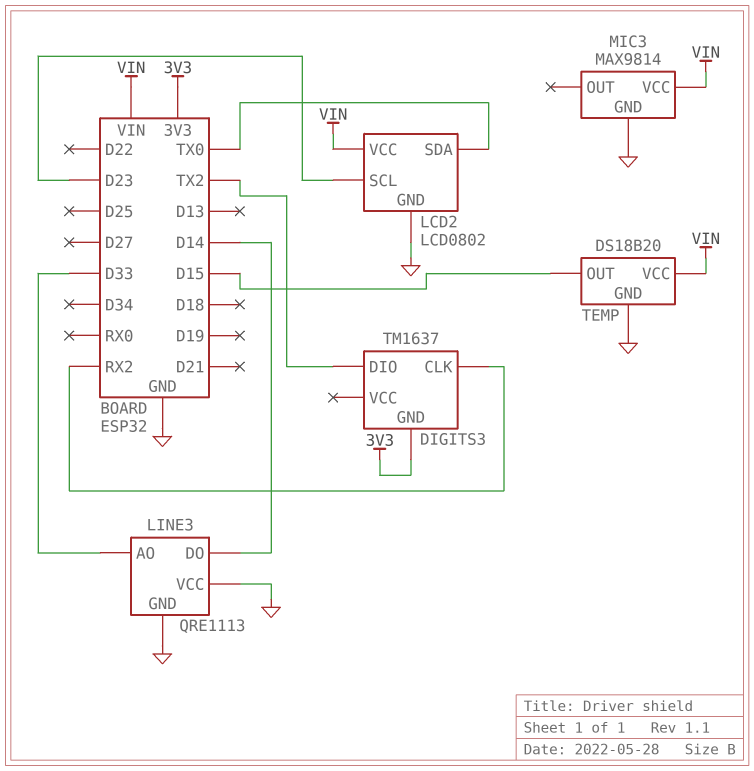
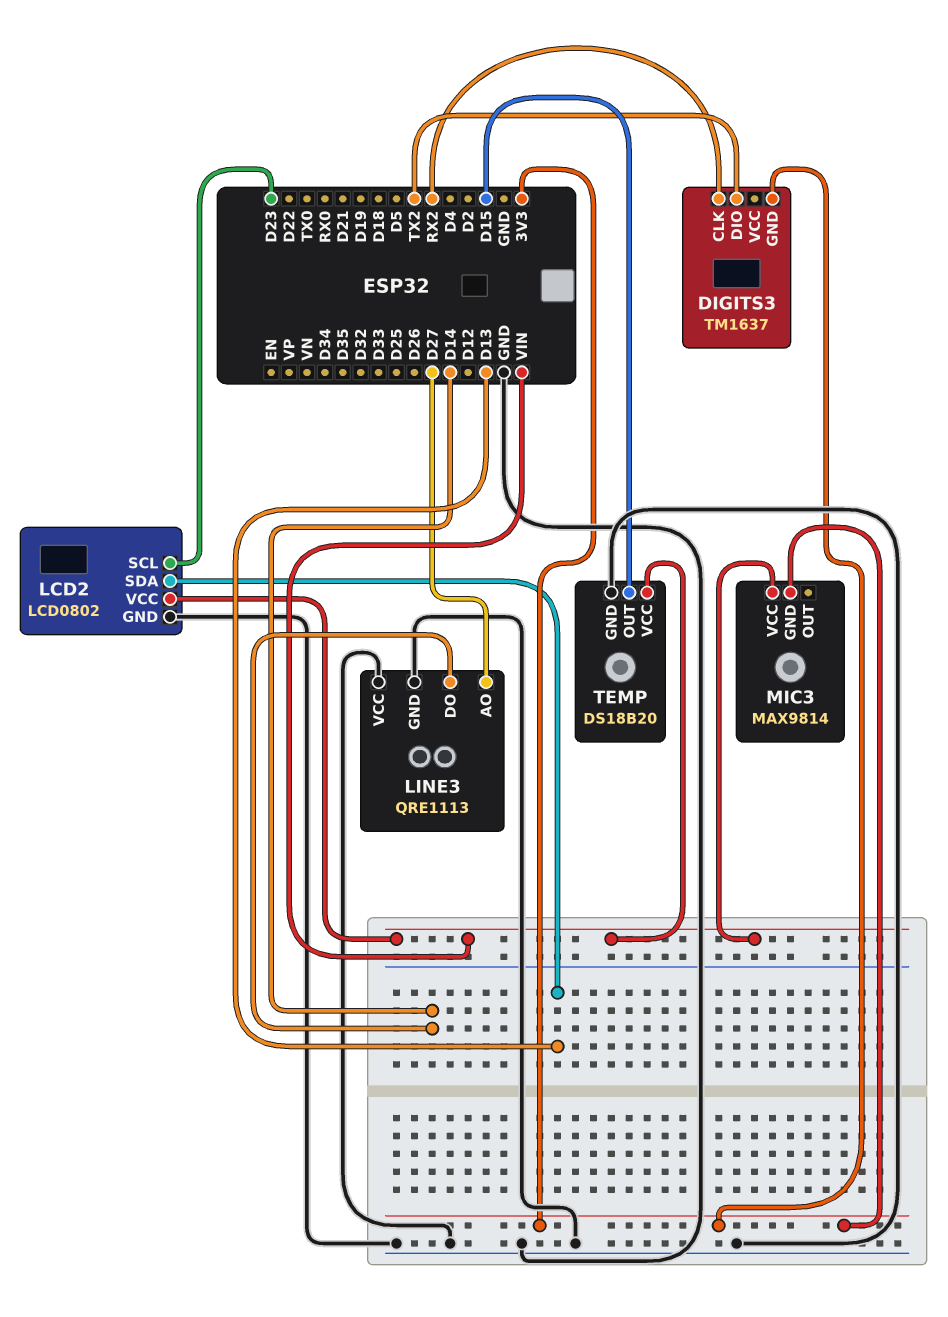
LCD2 pin SDA: TX0 -> D13
LINE3 pin AO: D33 -> D27
MIC3 pin GND: GND -> 3V3

